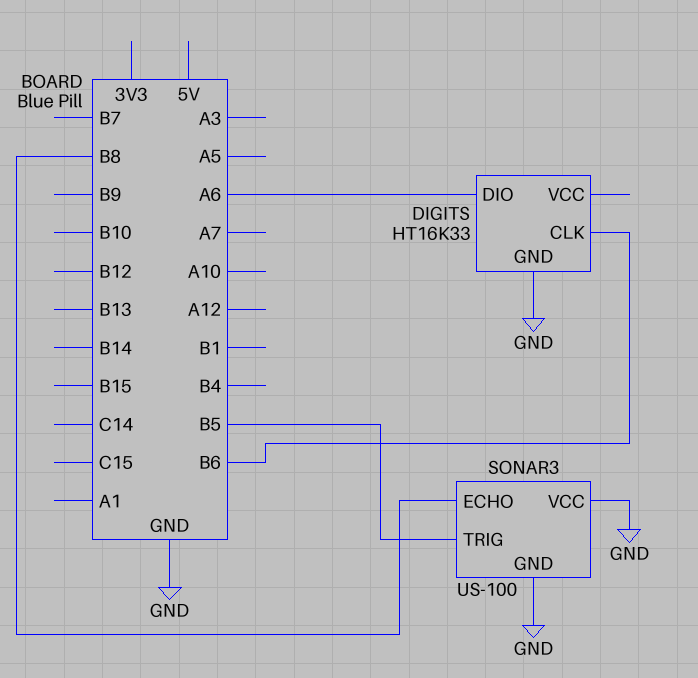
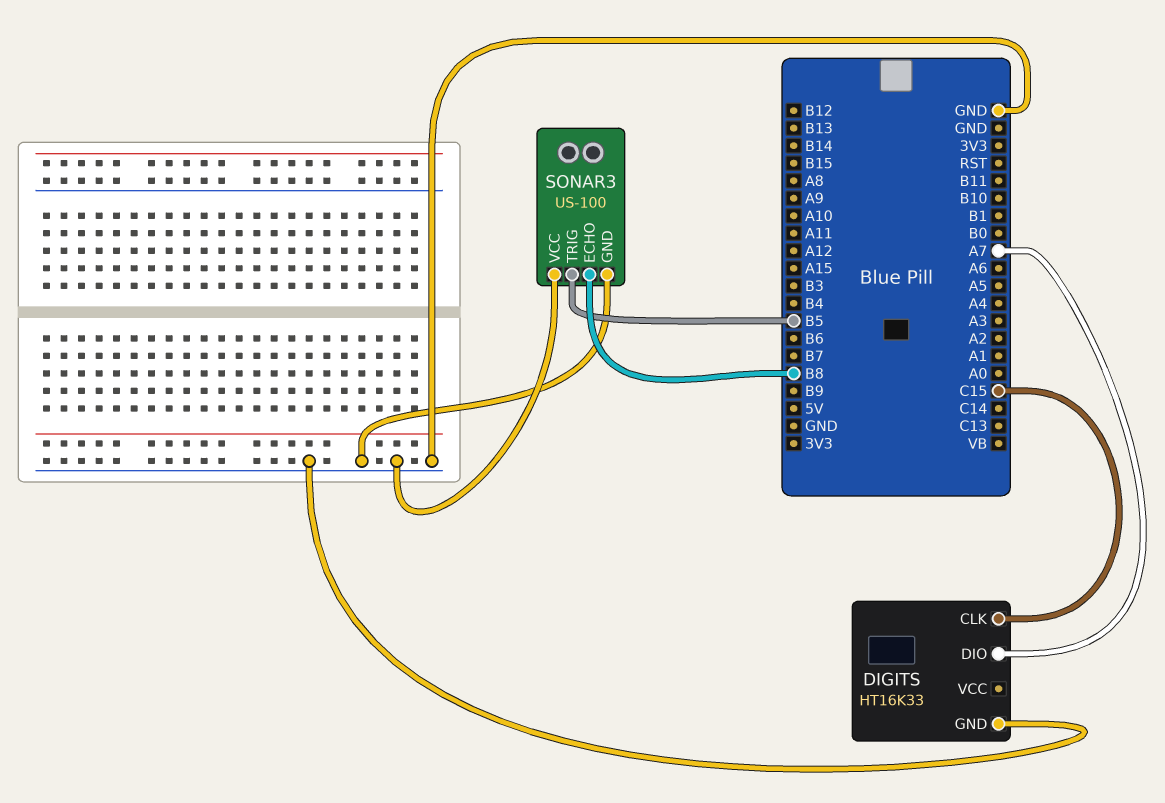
DIGITS pin CLK: B6 -> C15
DIGITS pin DIO: A6 -> A7

